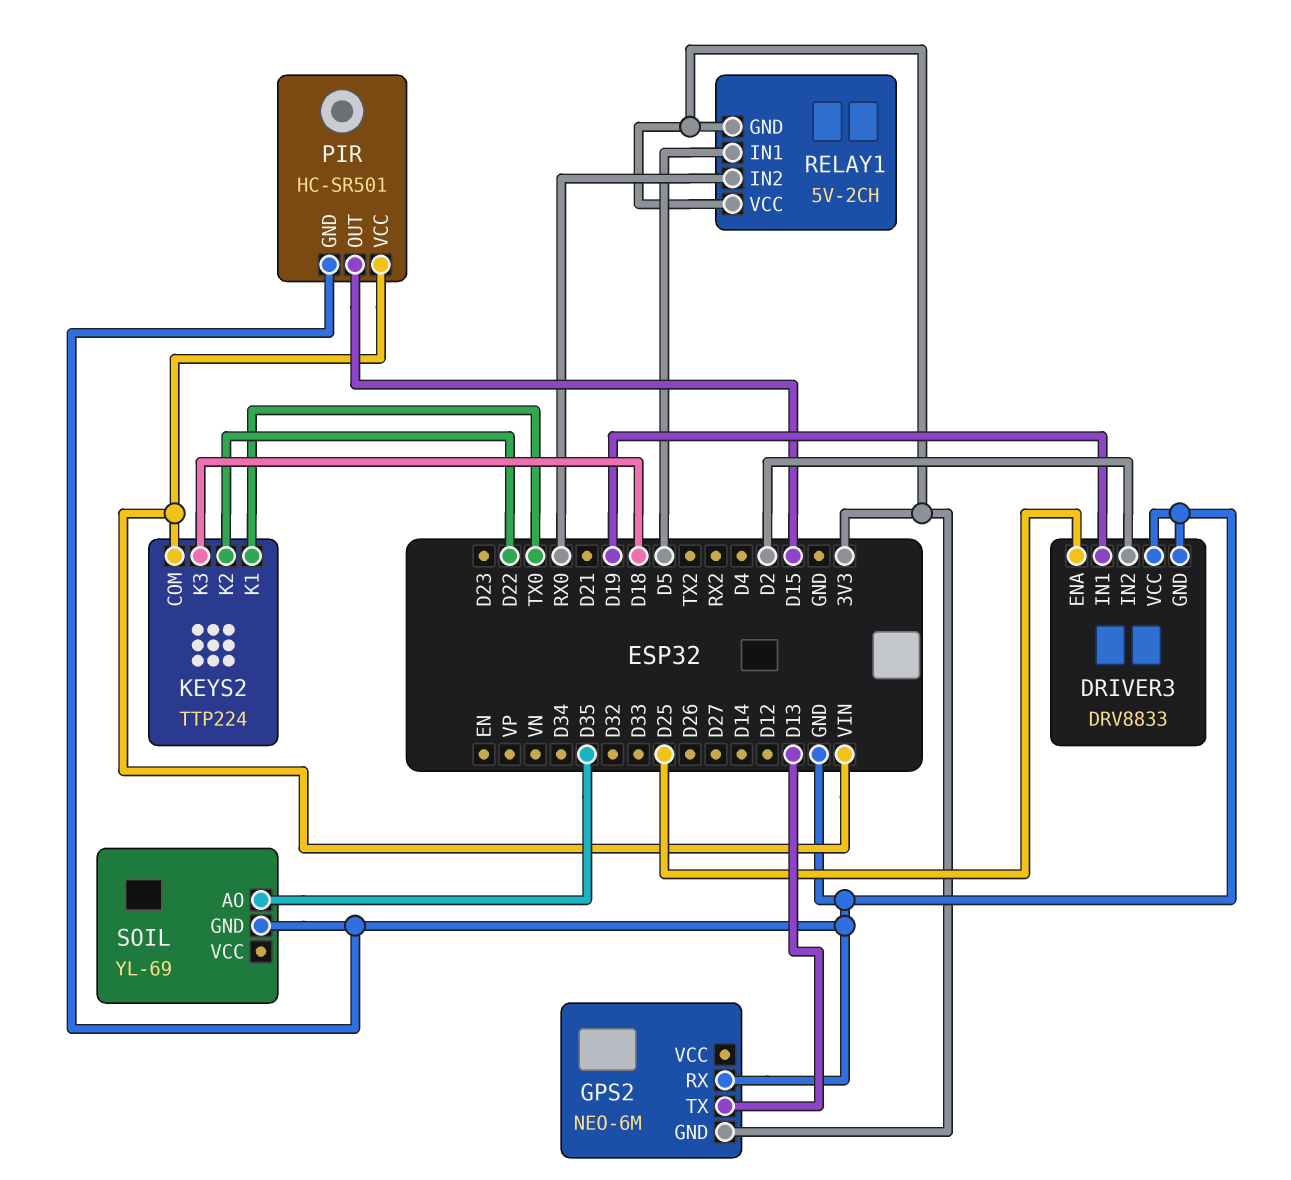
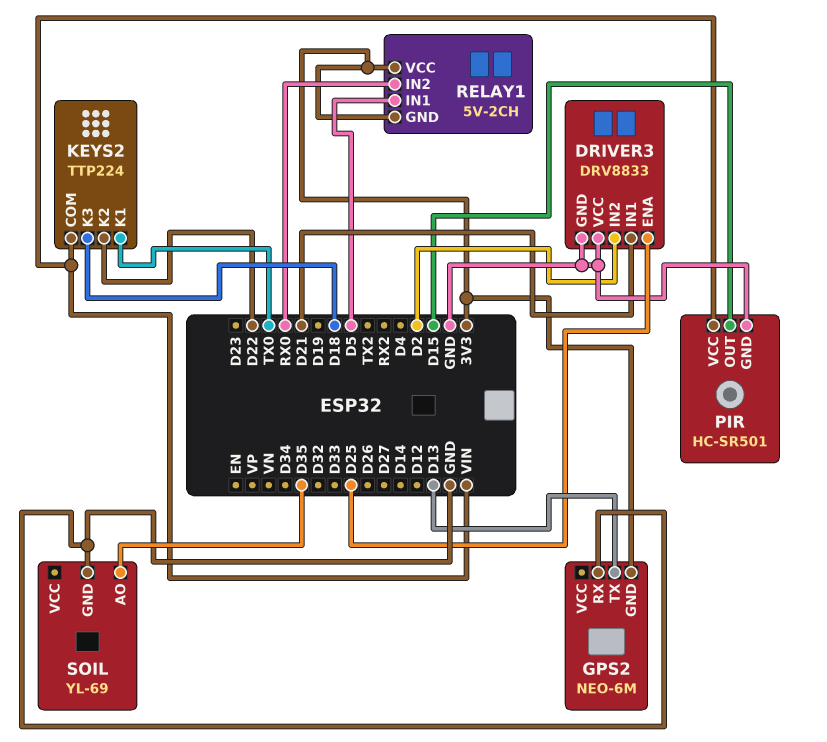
DRIVER3 pin IN1: D19 -> D21

